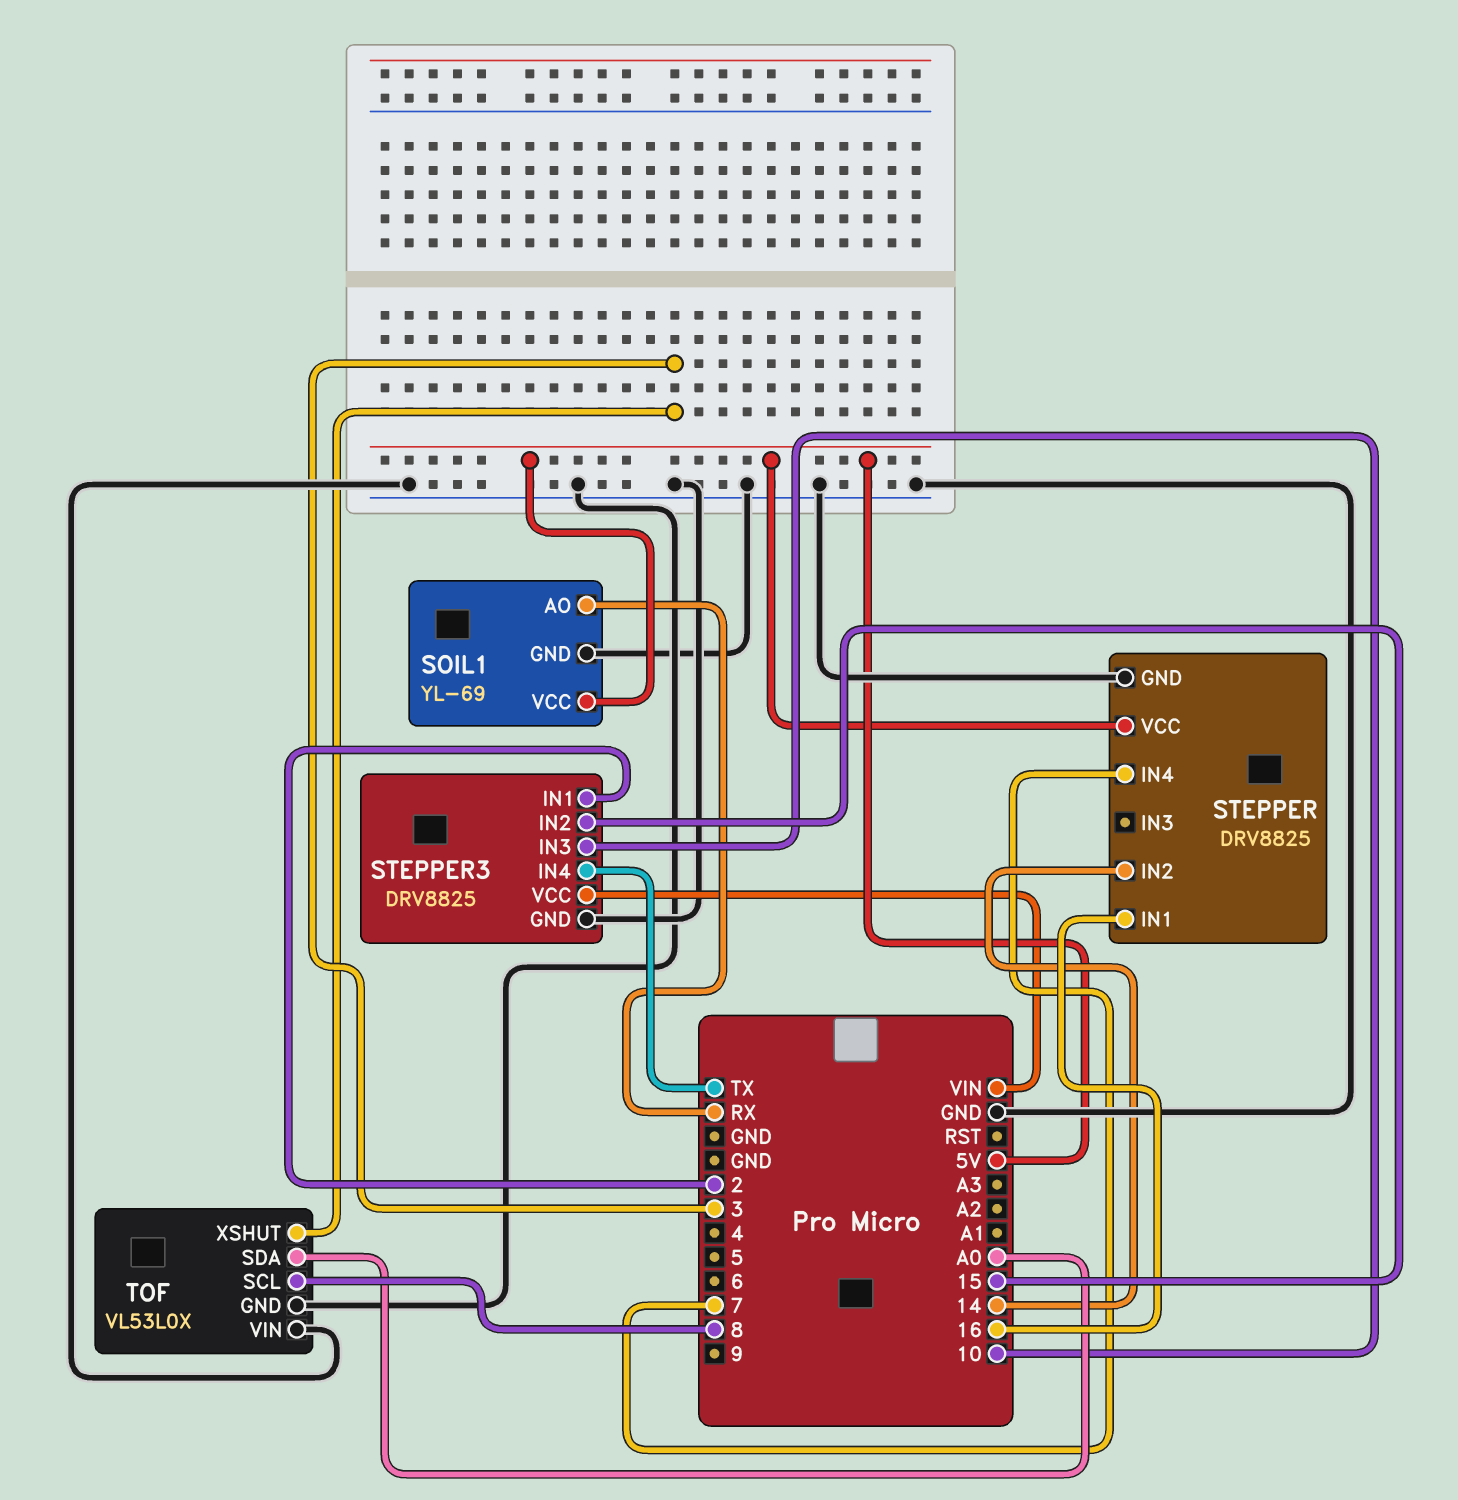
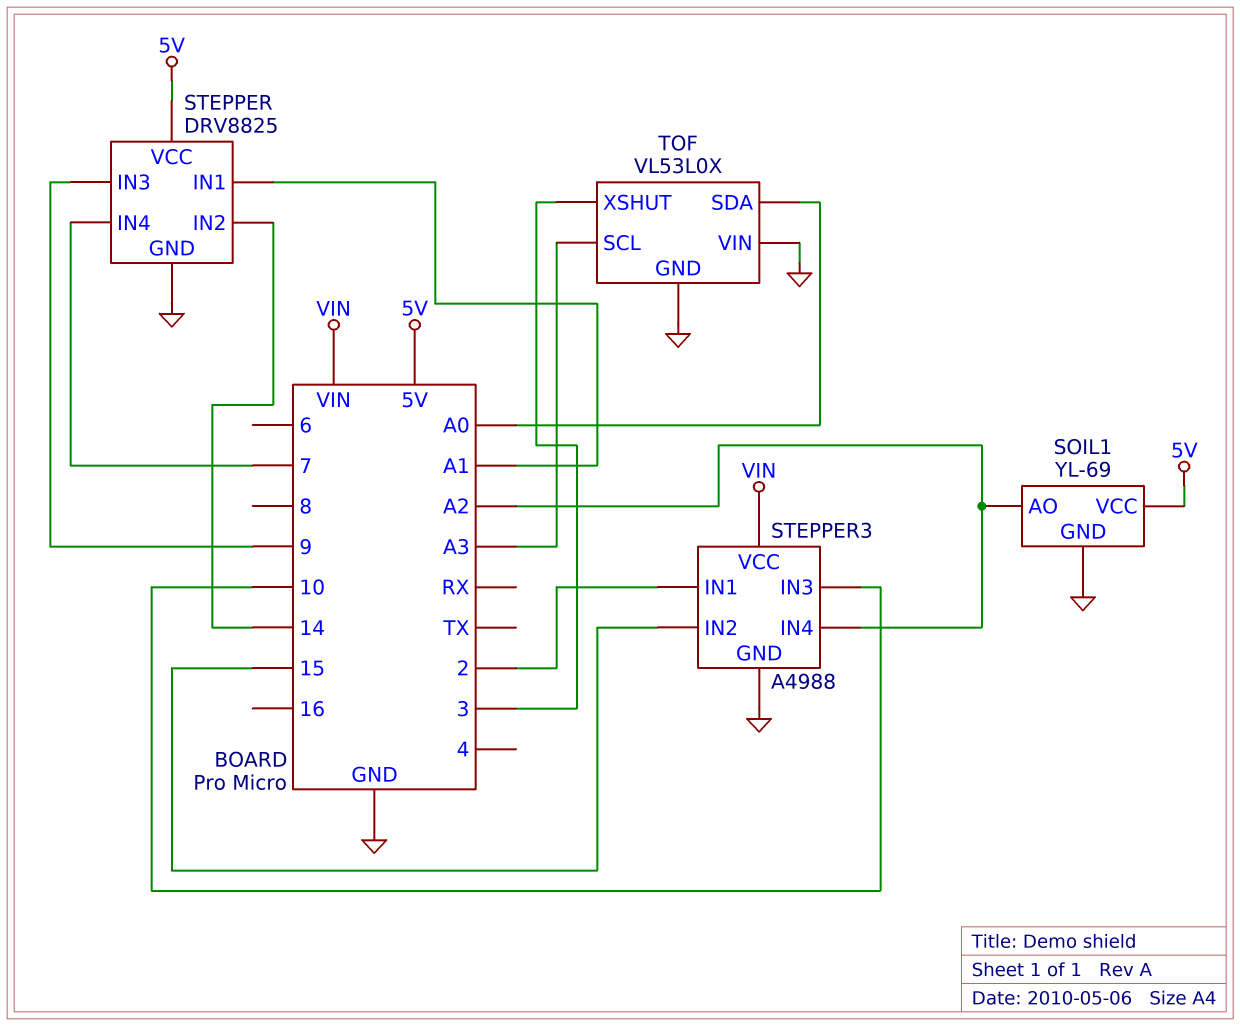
SOIL1 pin AO: RX -> A2
STEPPER pin IN1: 16 -> A1
STEPPER pin IN3: none -> 9
STEPPER3: DRV8825 -> A4988
STEPPER3 pin IN4: TX -> A2
TOF pin SCL: 8 -> A3

